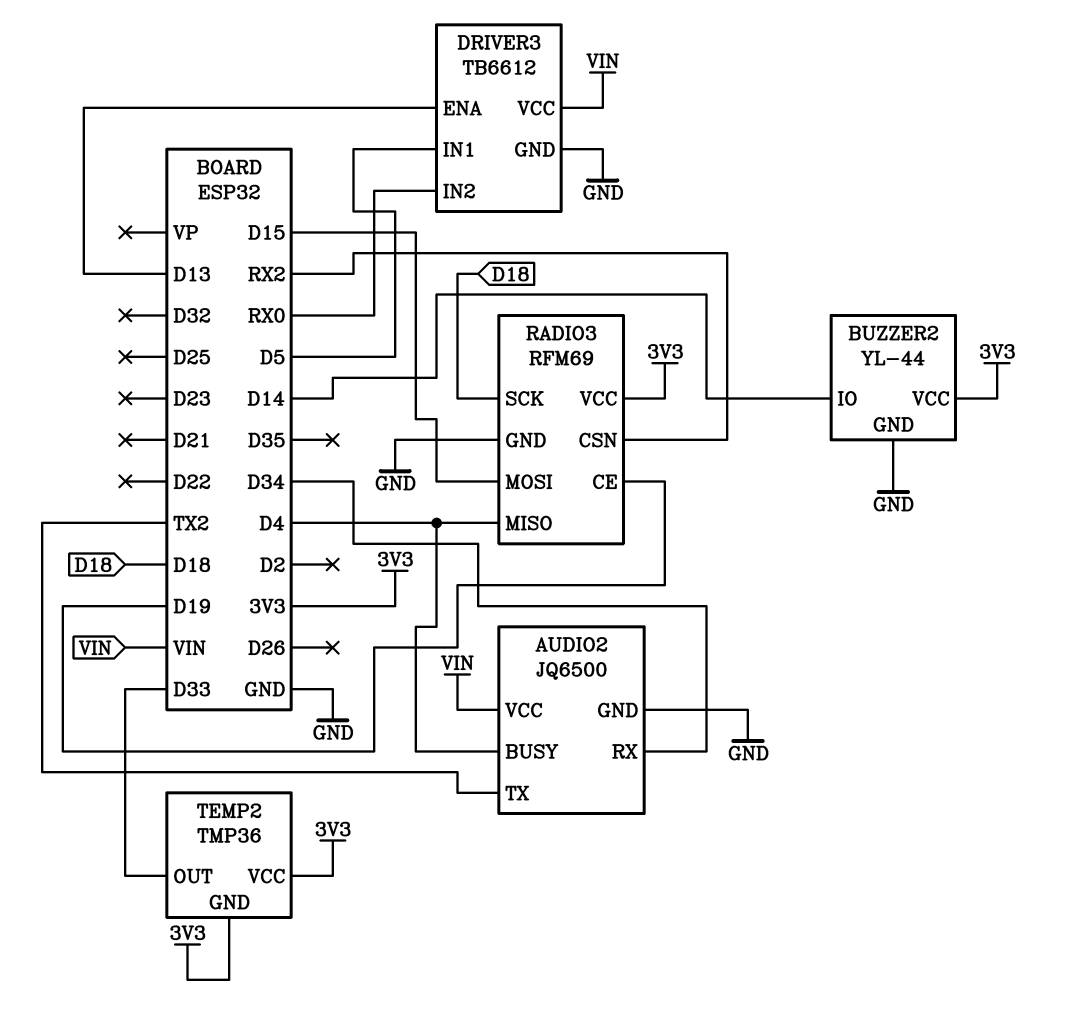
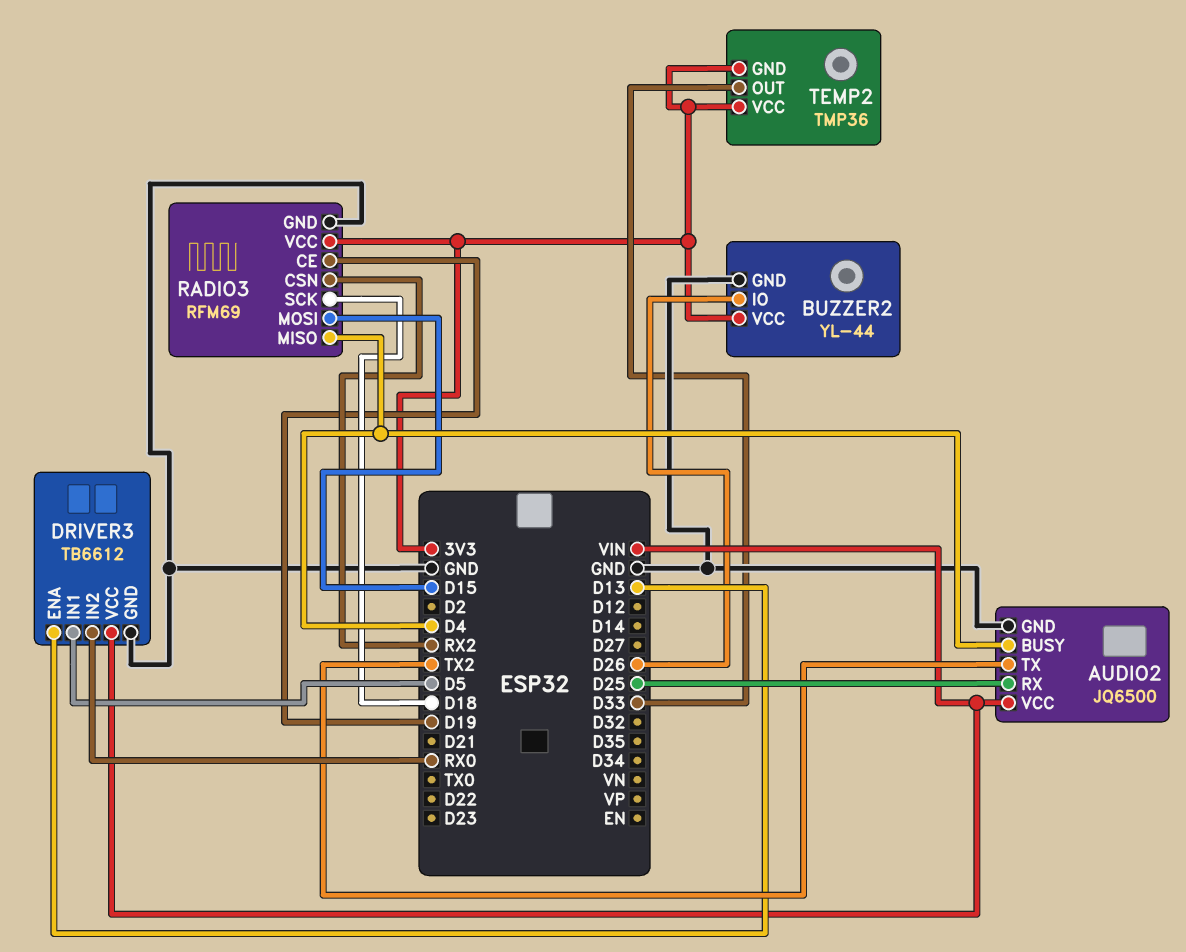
AUDIO2 pin RX: D34 -> D25
BUZZER2 pin IO: D14 -> D26

